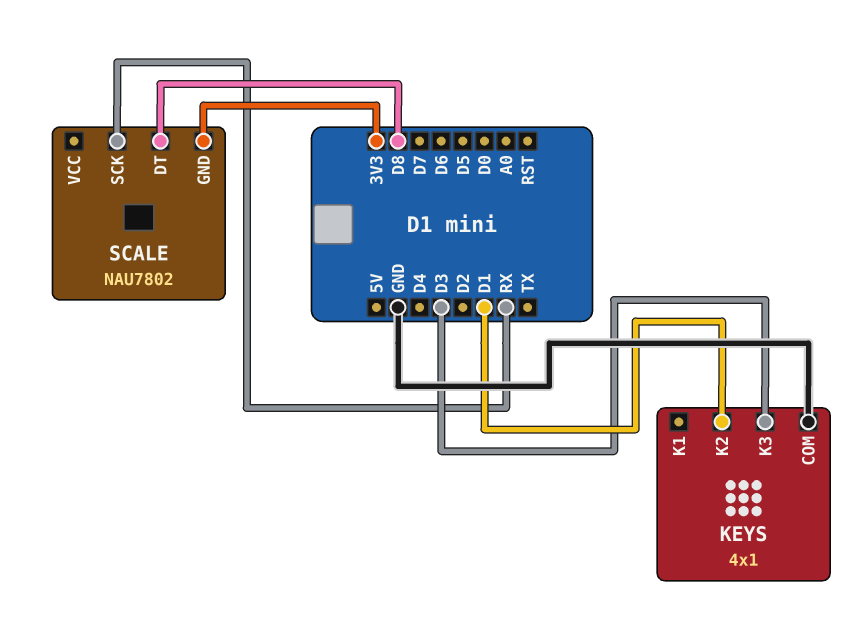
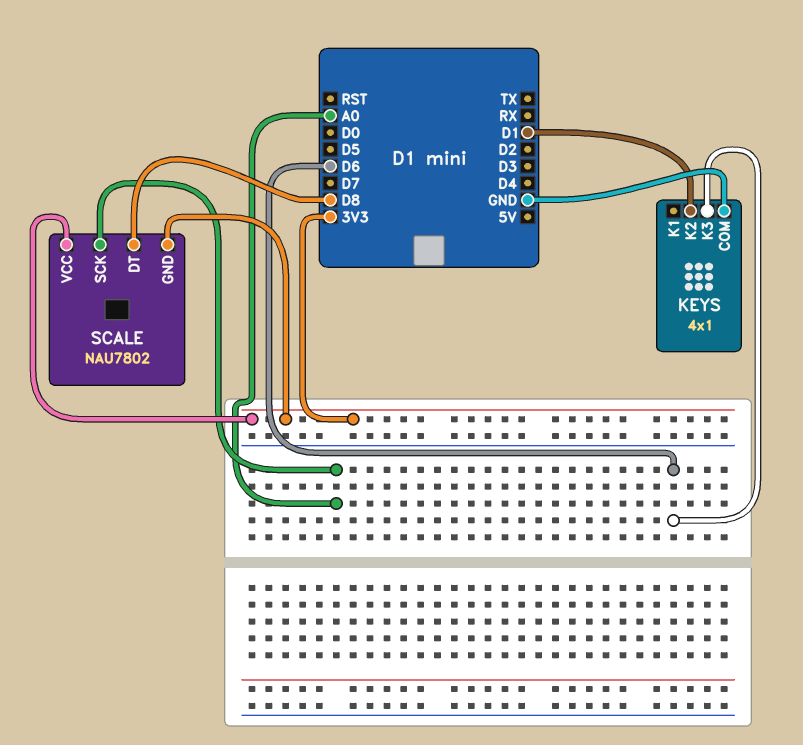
KEYS pin K3: D3 -> D6
SCALE pin SCK: RX -> A0
SCALE pin VCC: none -> 3V3

